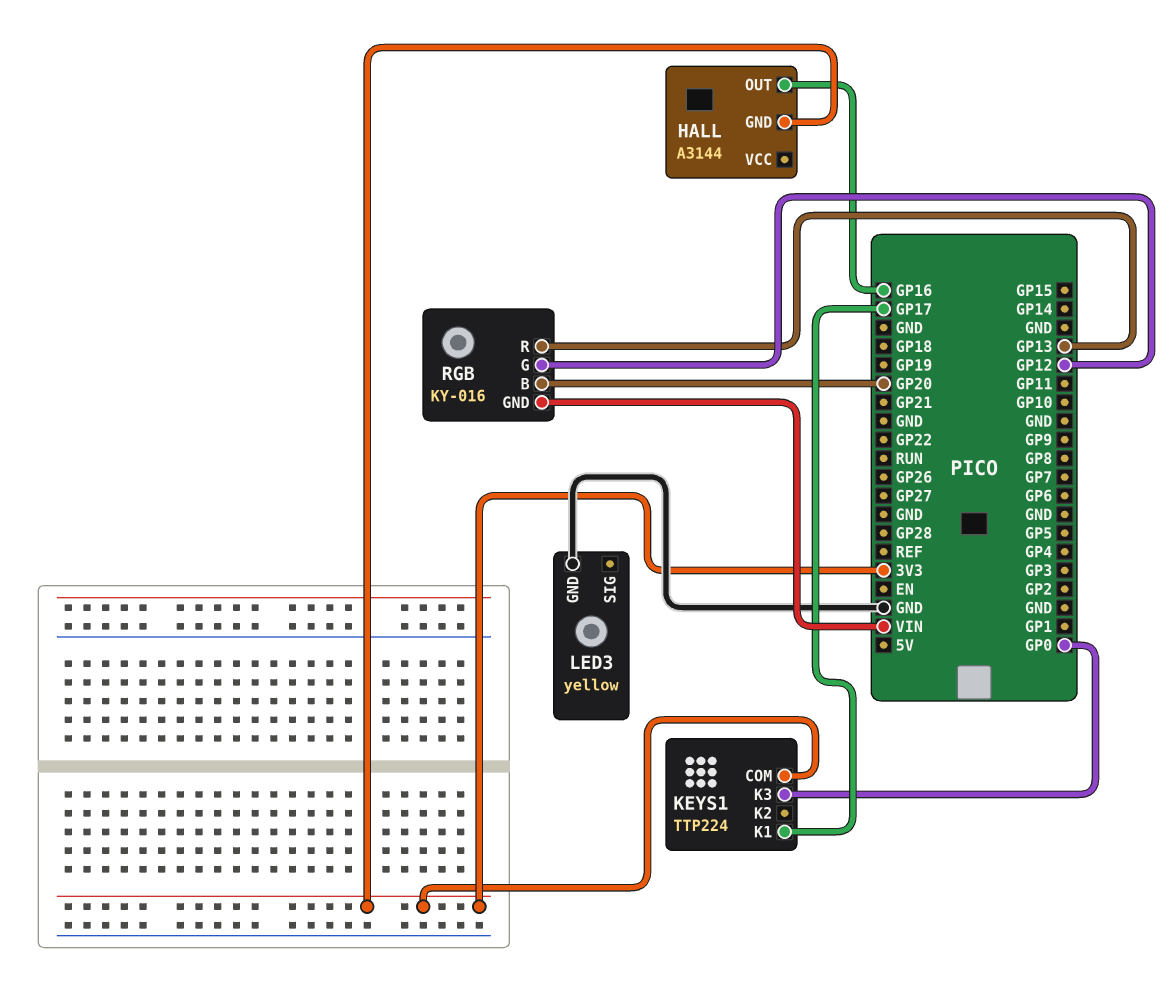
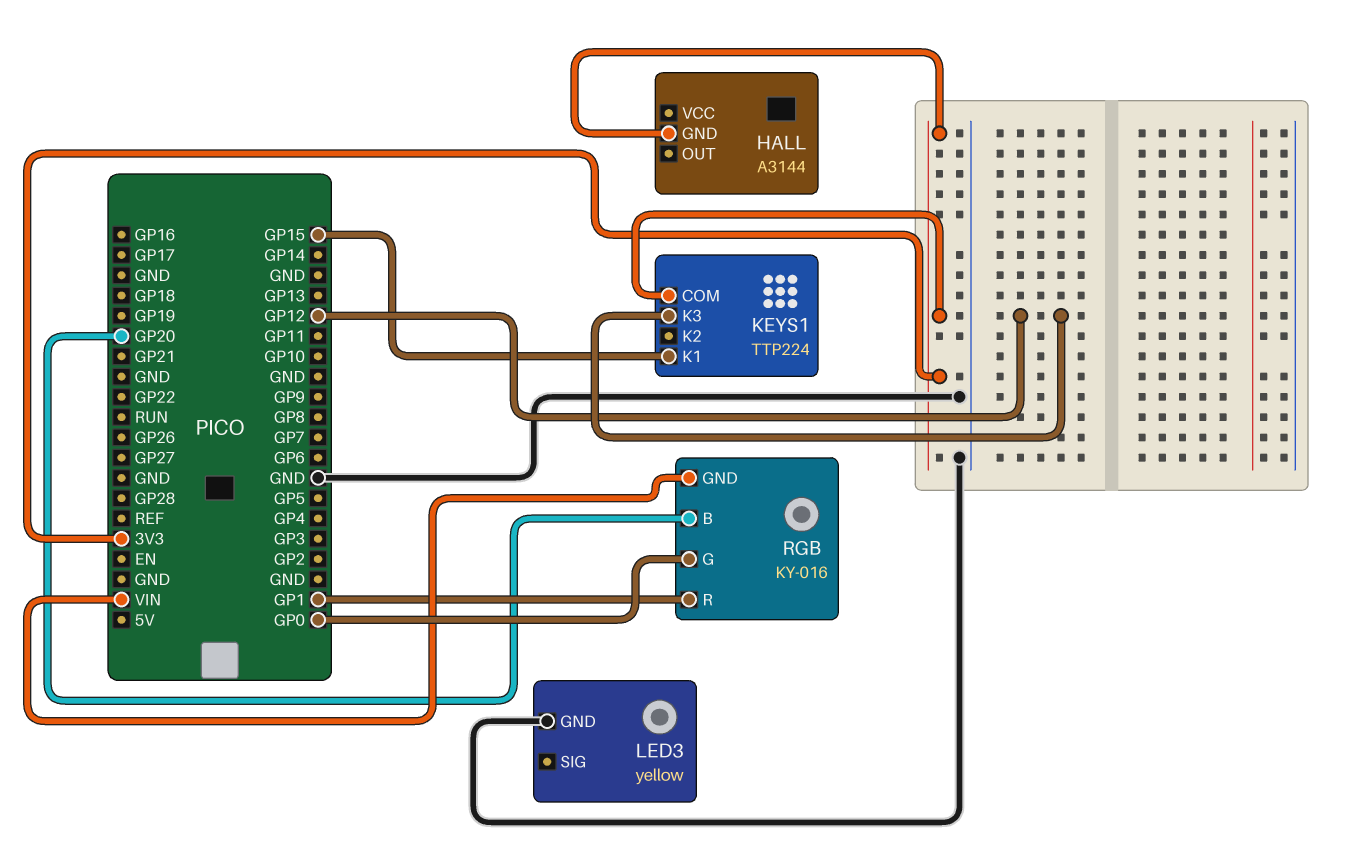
HALL pin OUT: GP16 -> none
KEYS1 pin K1: GP17 -> GP15
KEYS1 pin K3: GP0 -> GP12
RGB pin G: GP12 -> GP0
RGB pin R: GP13 -> GP1

